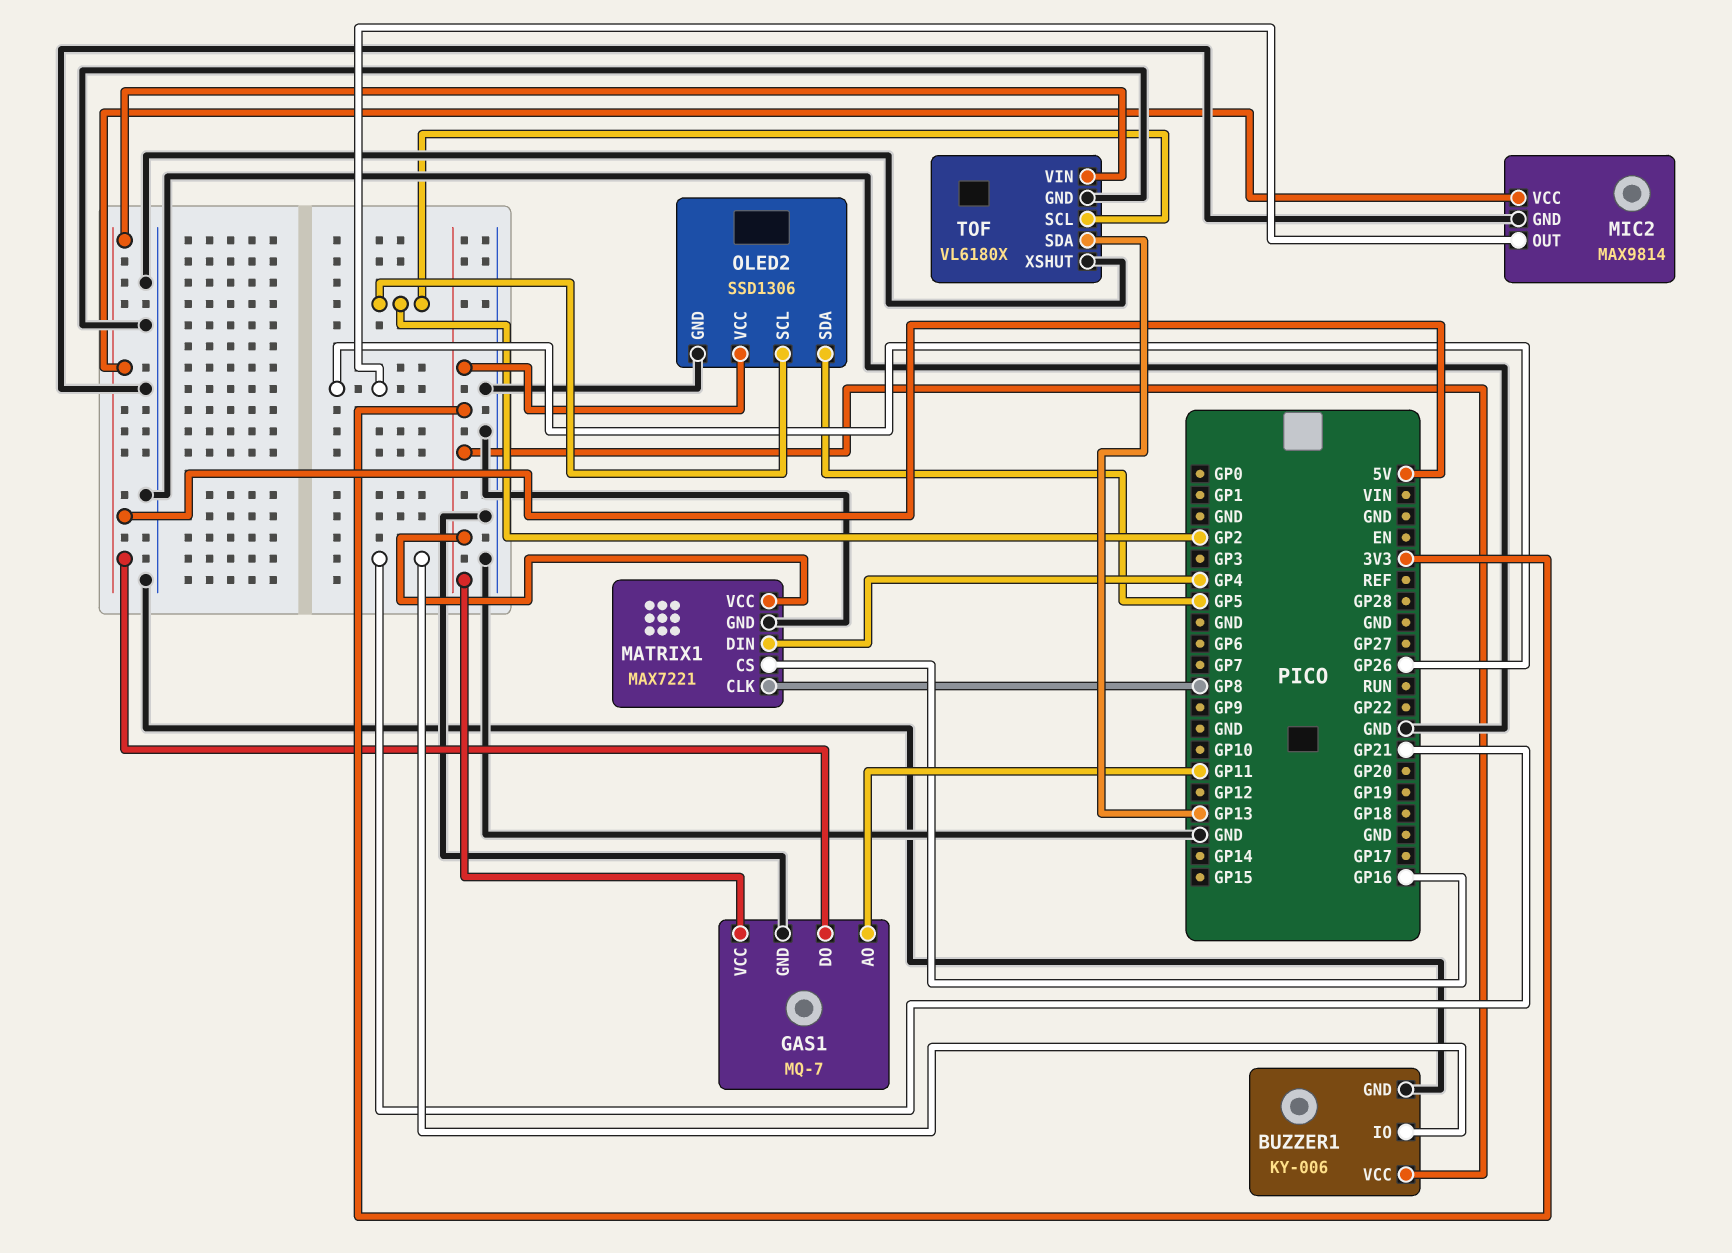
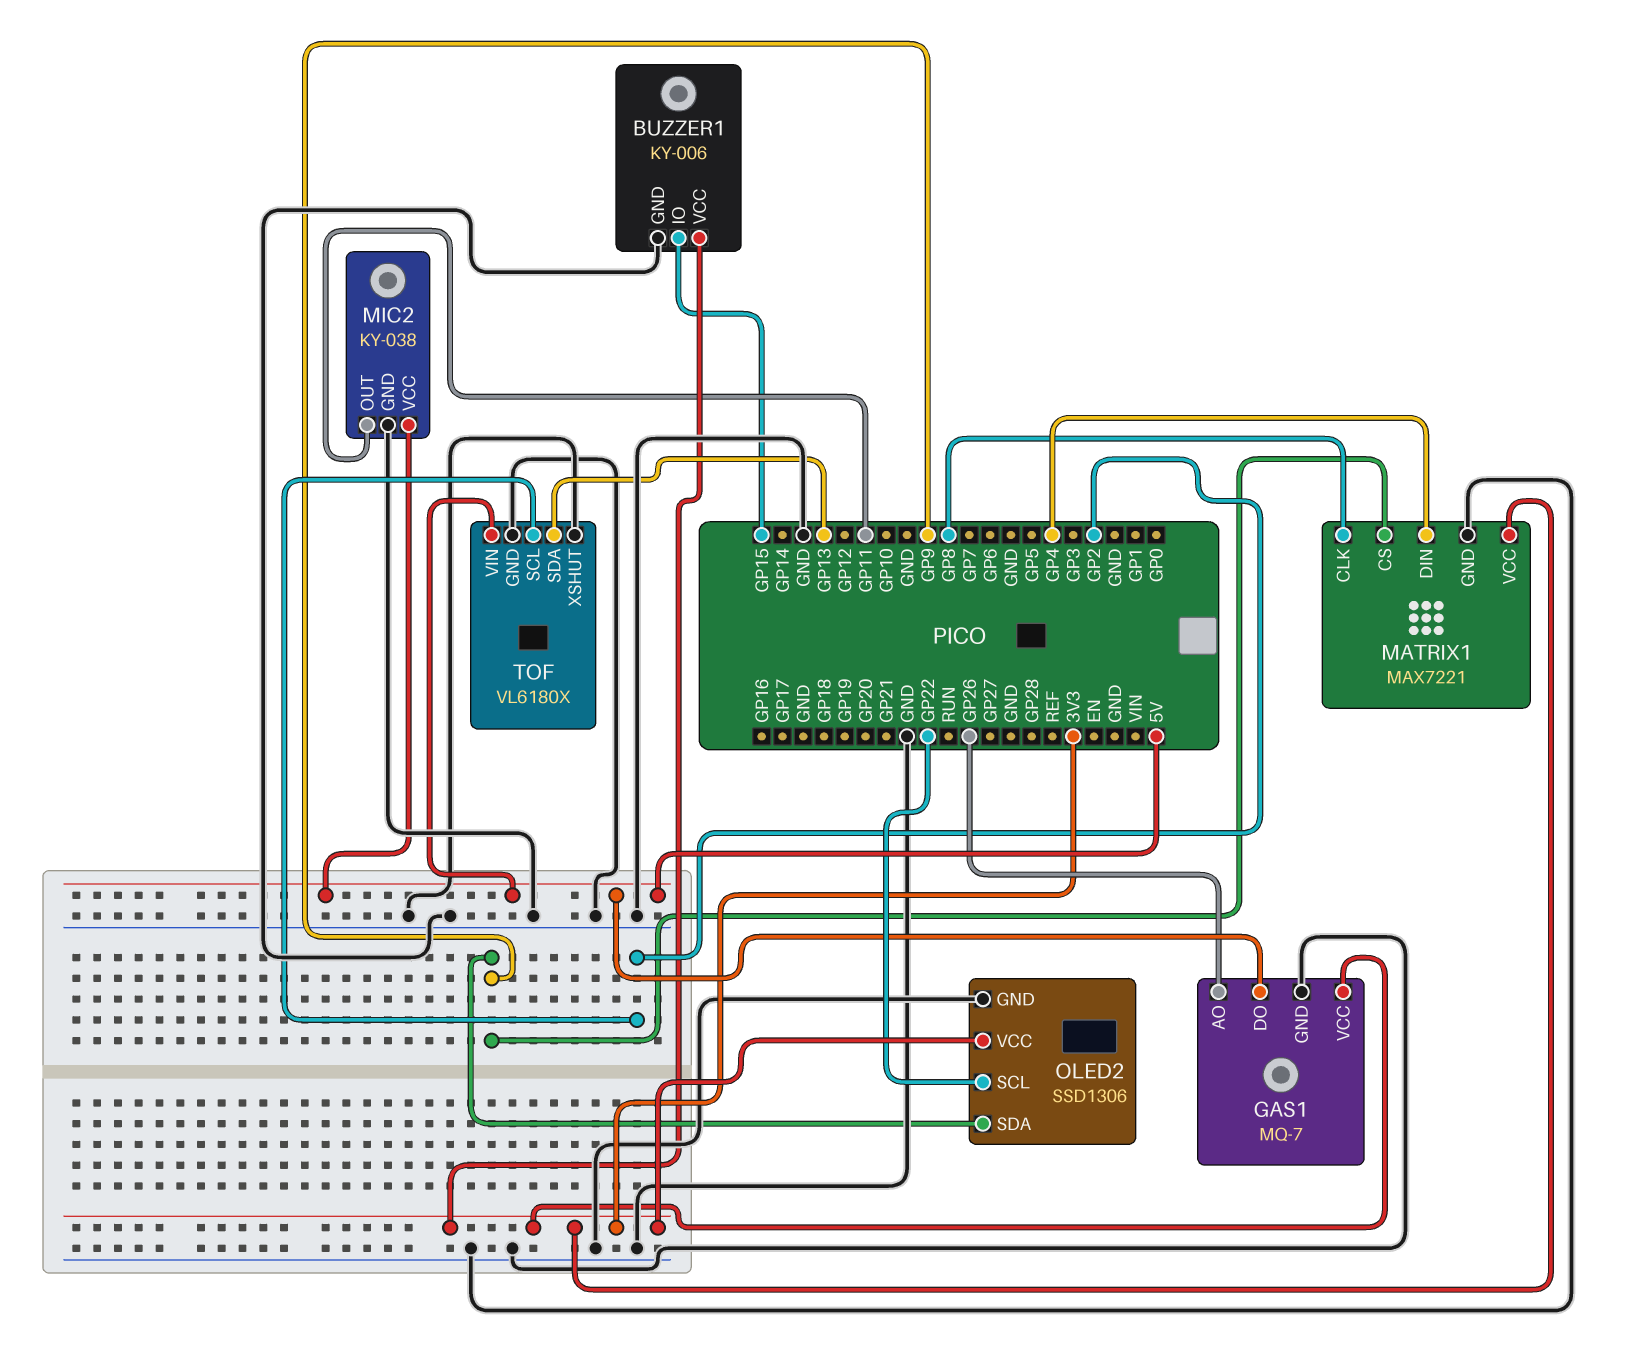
BUZZER1 pin IO: GP21 -> GP15
GAS1 pin AO: GP11 -> GP26
MATRIX1 pin CS: GP16 -> GP9
MIC2: MAX9814 -> KY-038
MIC2 pin OUT: GP26 -> GP11
OLED2 pin SCL: GP2 -> GP22
OLED2 pin SDA: GP5 -> GP9

